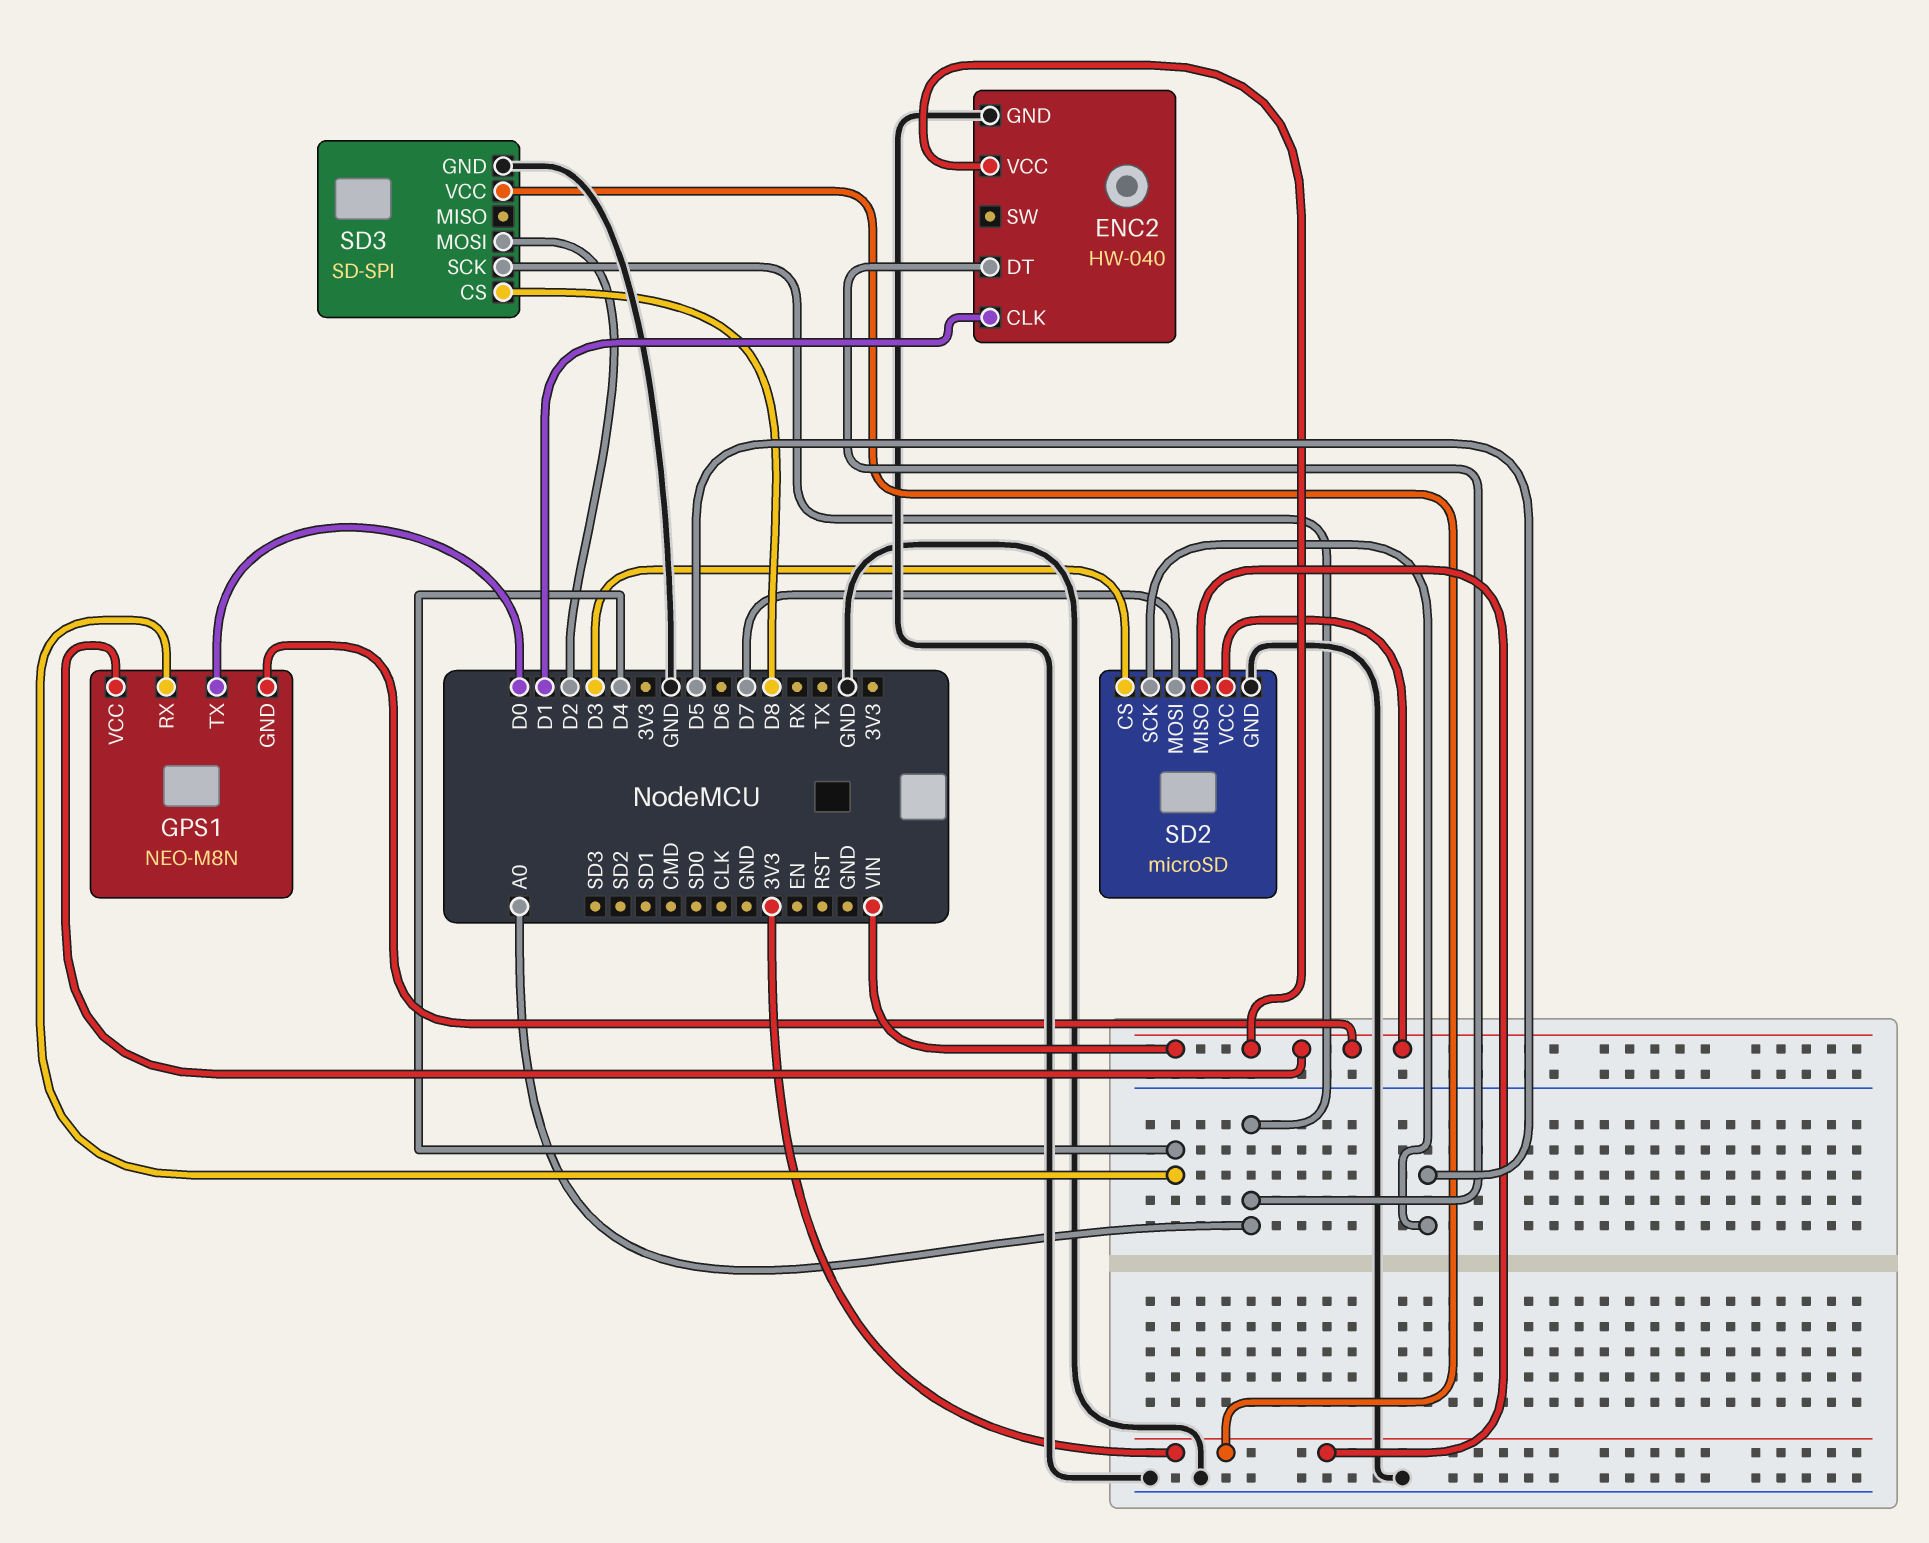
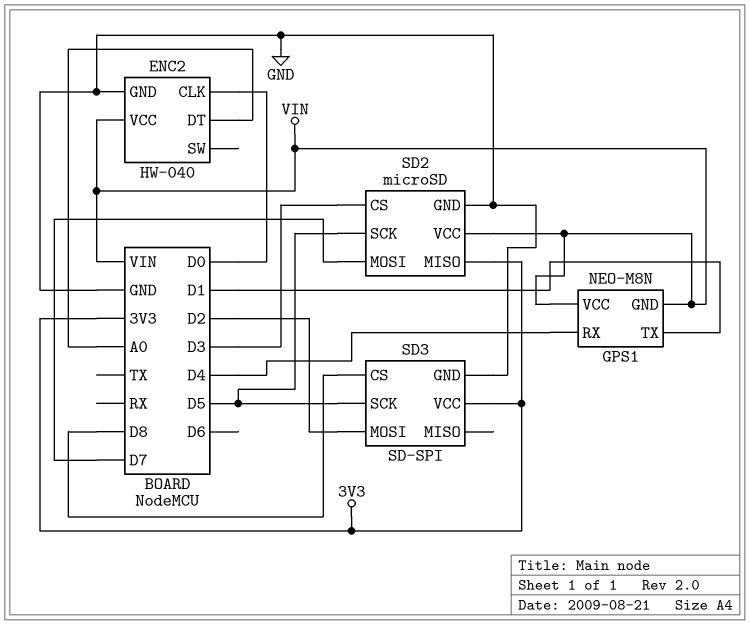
ENC2 pin CLK: D1 -> D0
GPS1 pin TX: D0 -> D1
SD3 pin SCK: A0 -> D5

